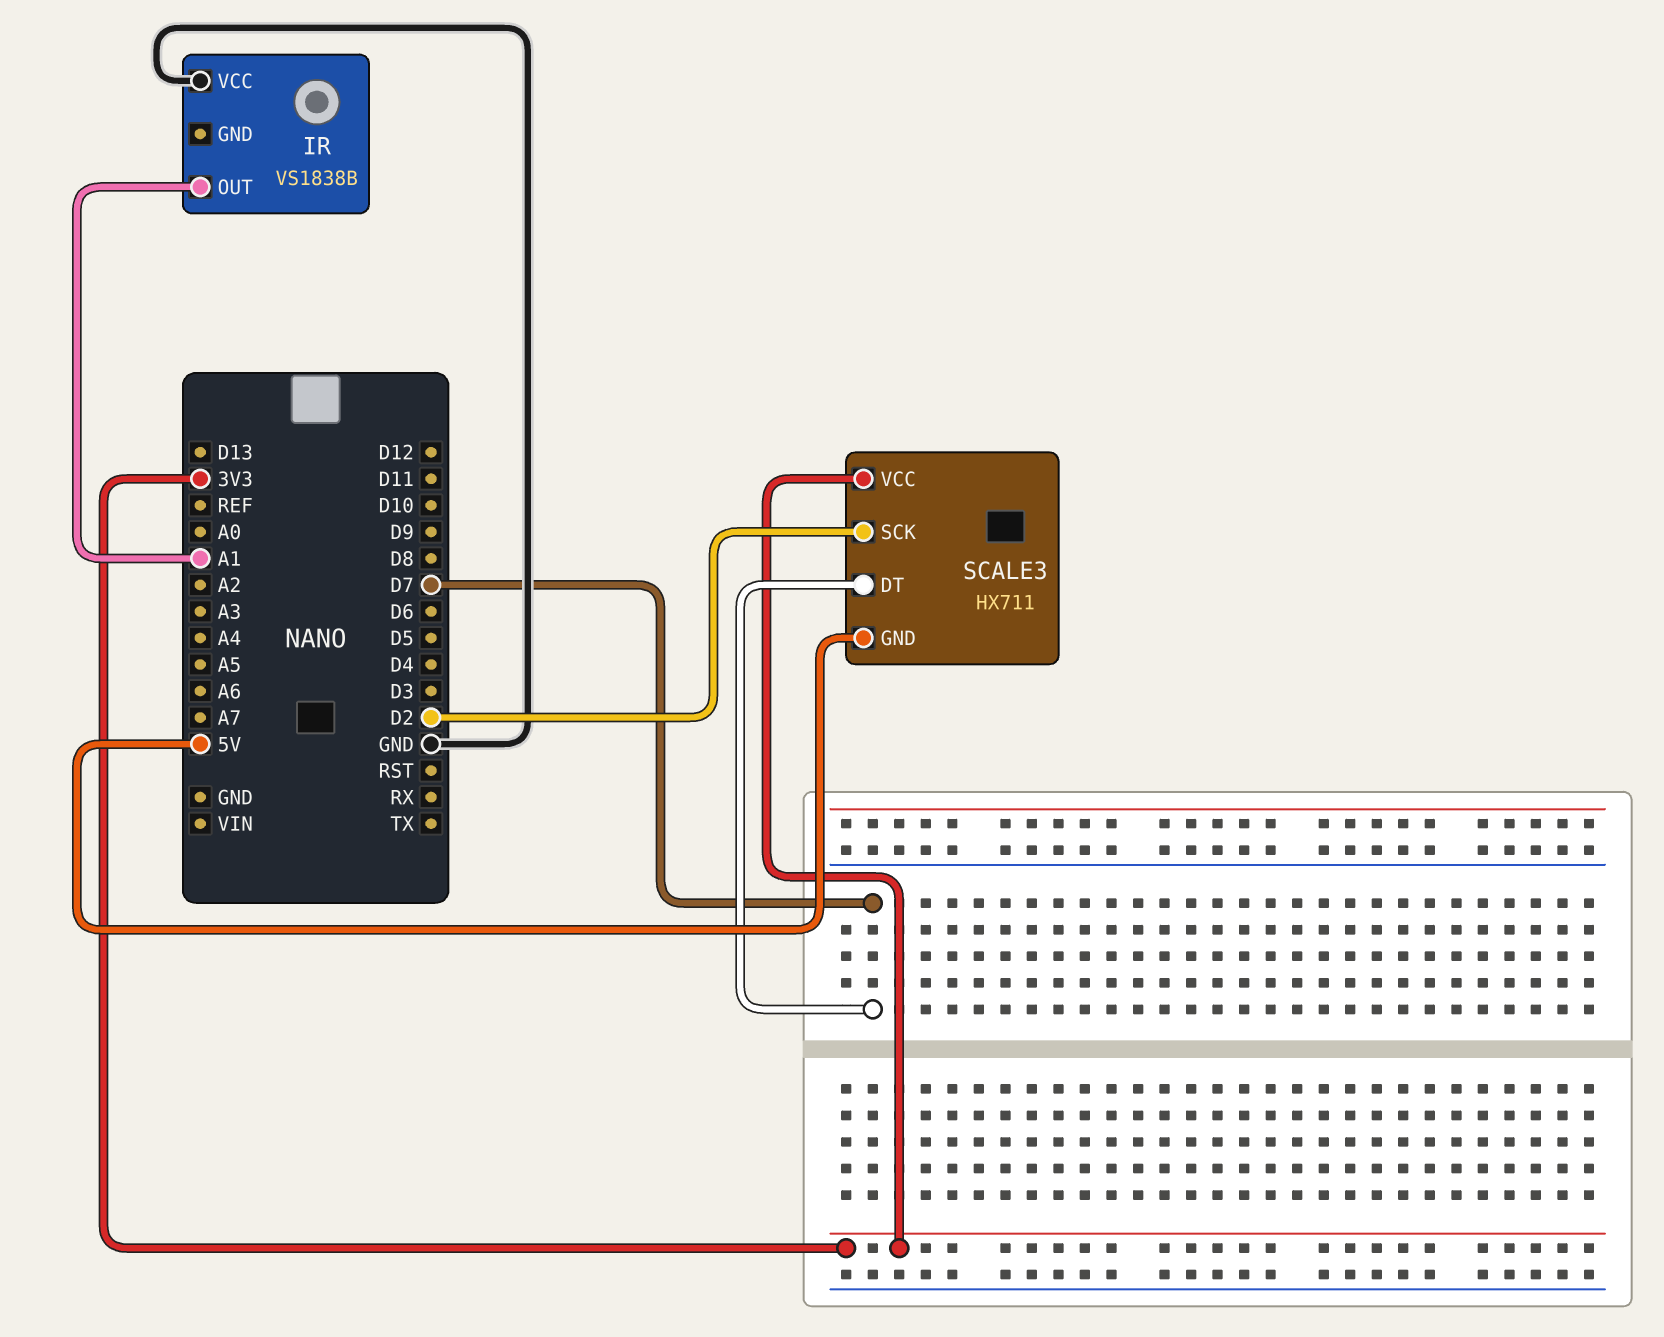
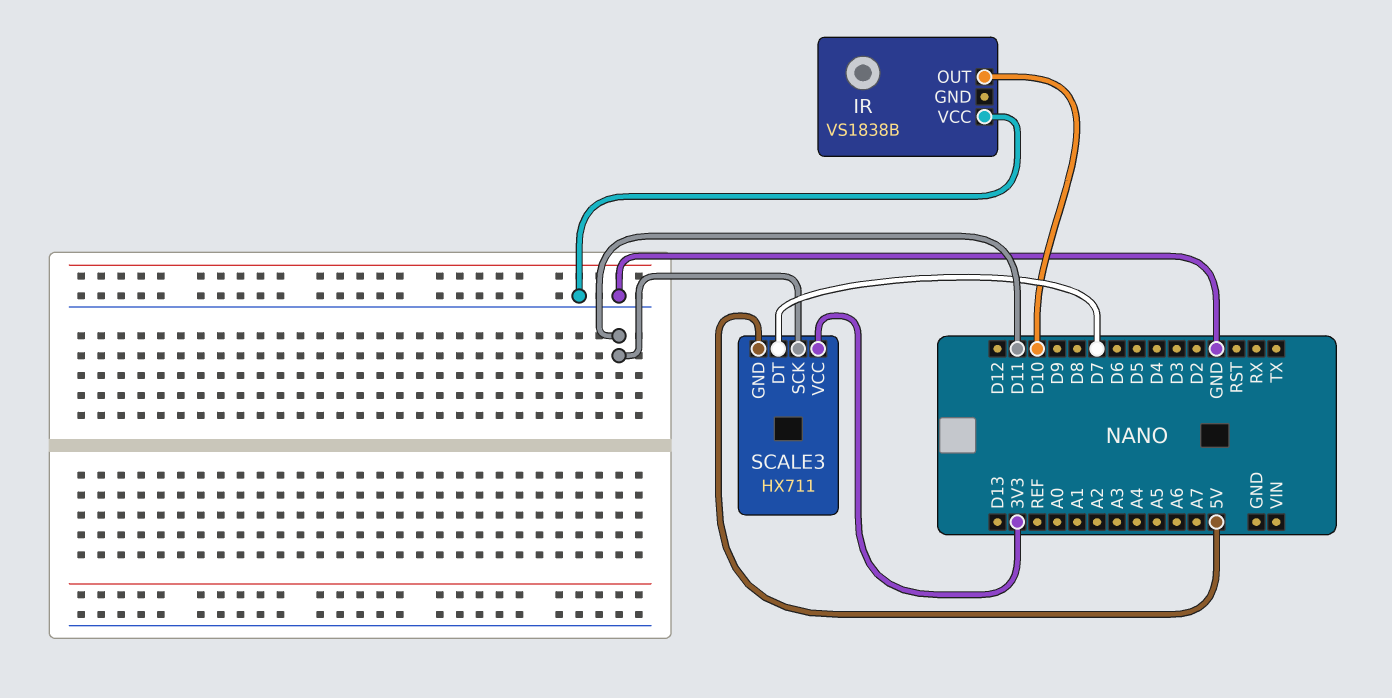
IR pin OUT: A1 -> D10
SCALE3 pin SCK: D2 -> D11

